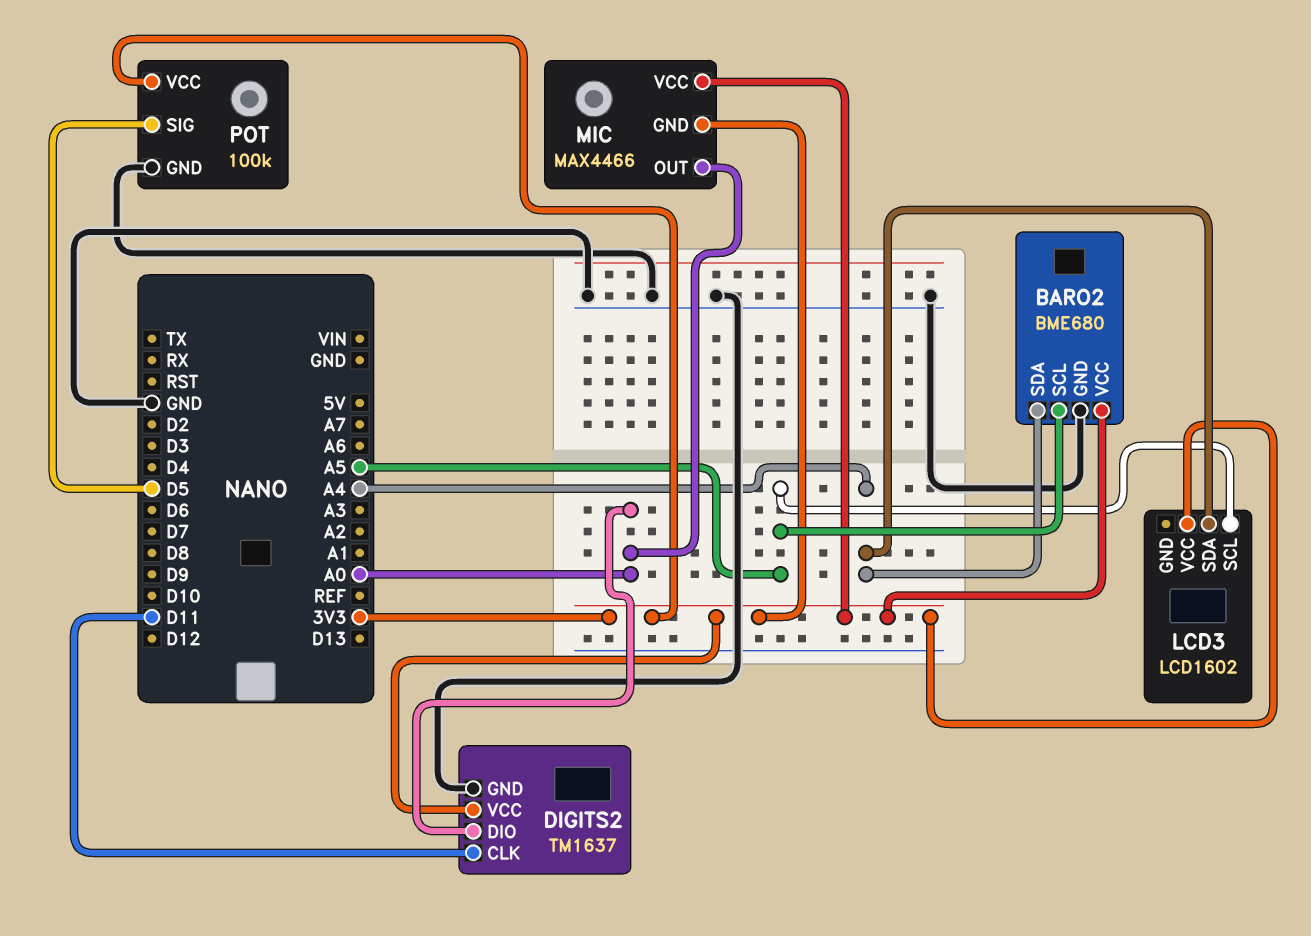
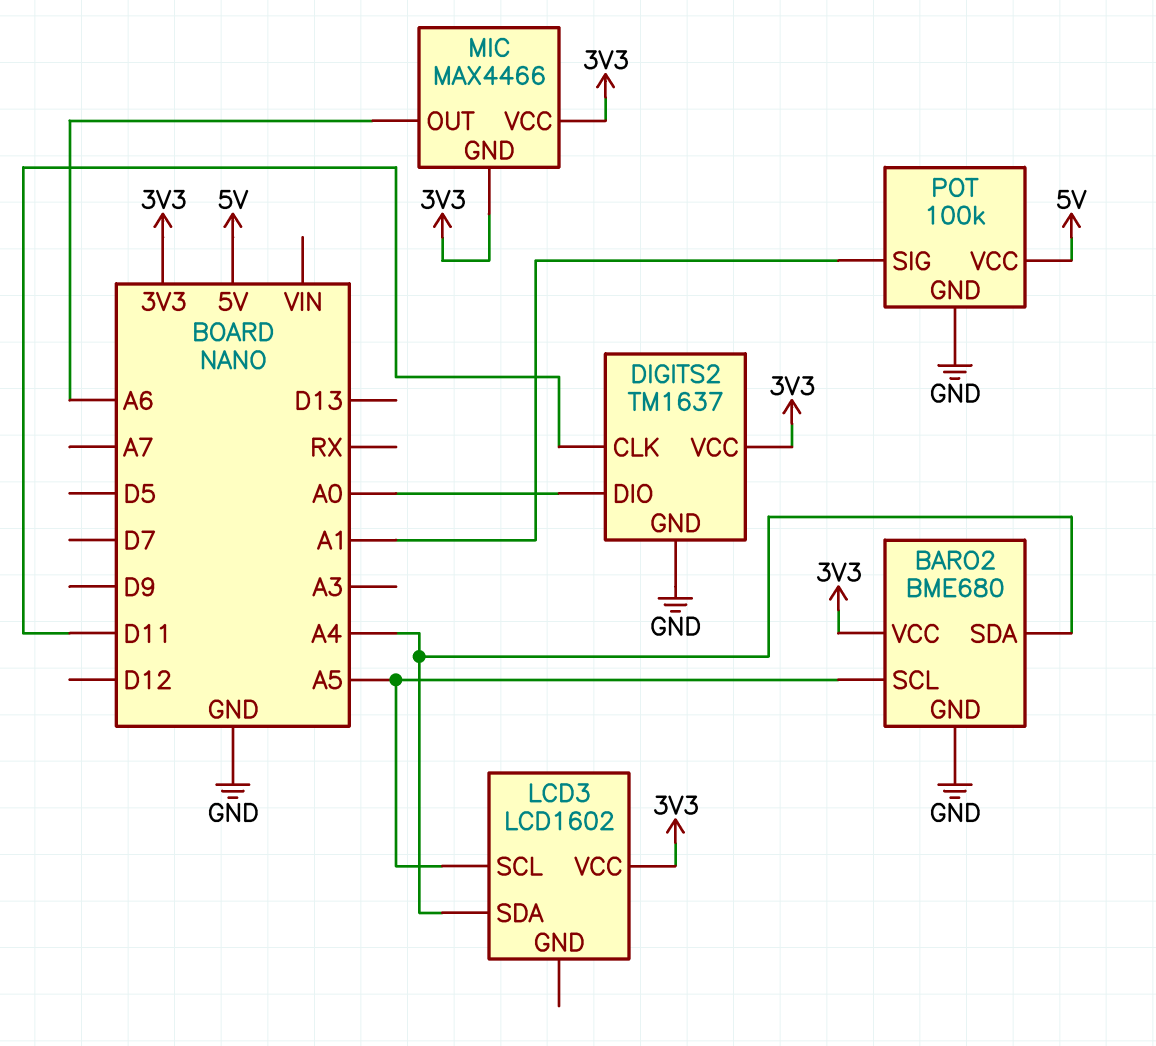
MIC pin OUT: A0 -> A6
POT pin SIG: D5 -> A1
POT pin VCC: 3V3 -> 5V

